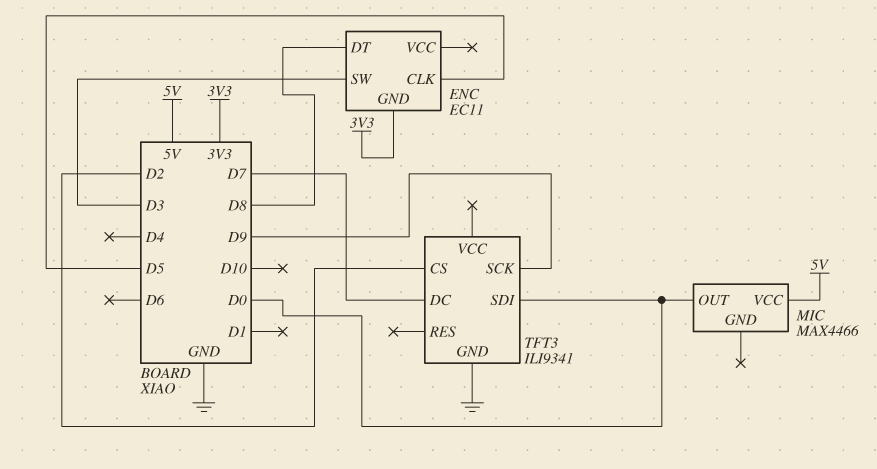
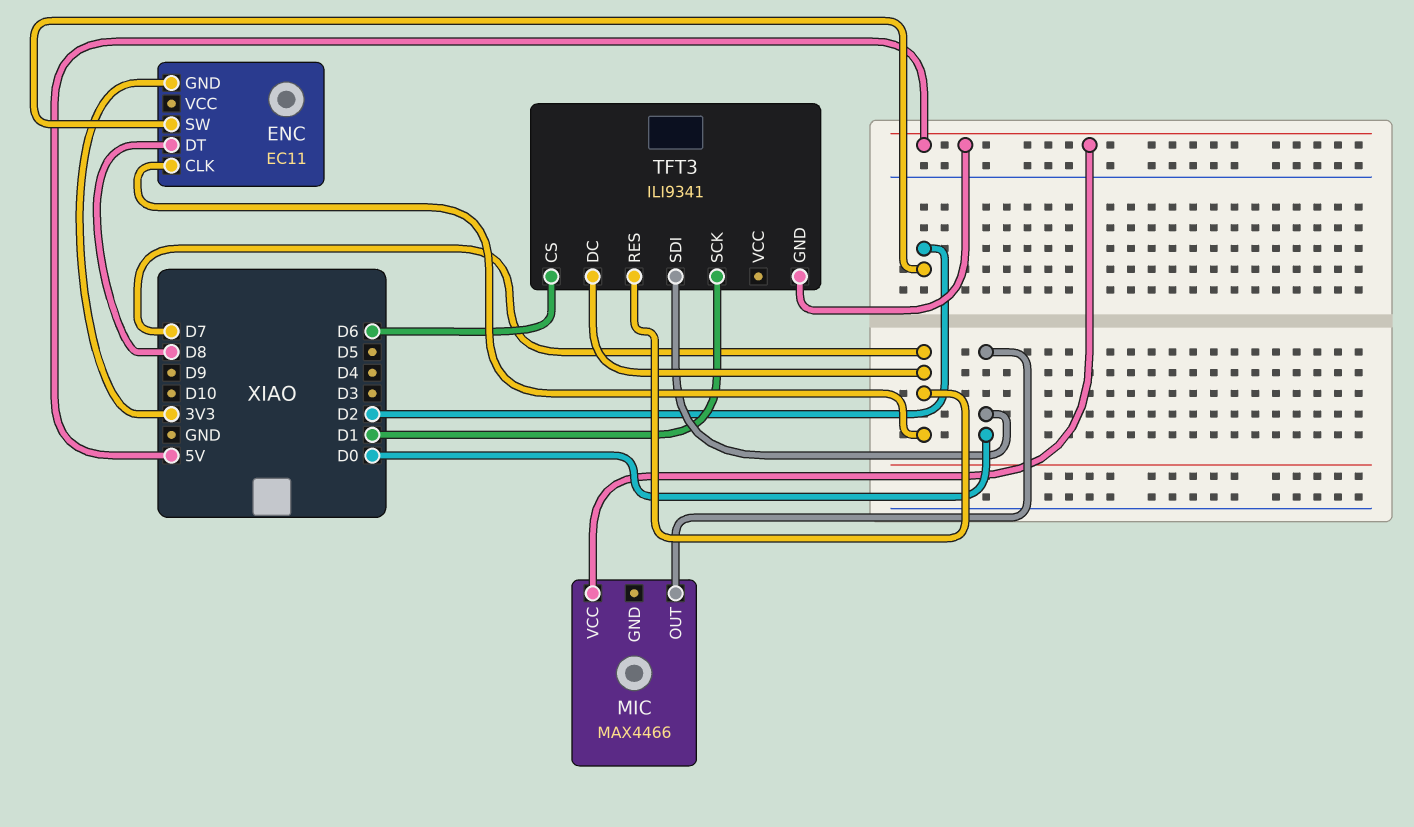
ENC pin CLK: D5 -> D7
ENC pin SW: D3 -> D2
TFT3 pin CS: D2 -> D6
TFT3 pin GND: GND -> 5V
TFT3 pin RES: none -> D7
TFT3 pin SCK: D9 -> D1

